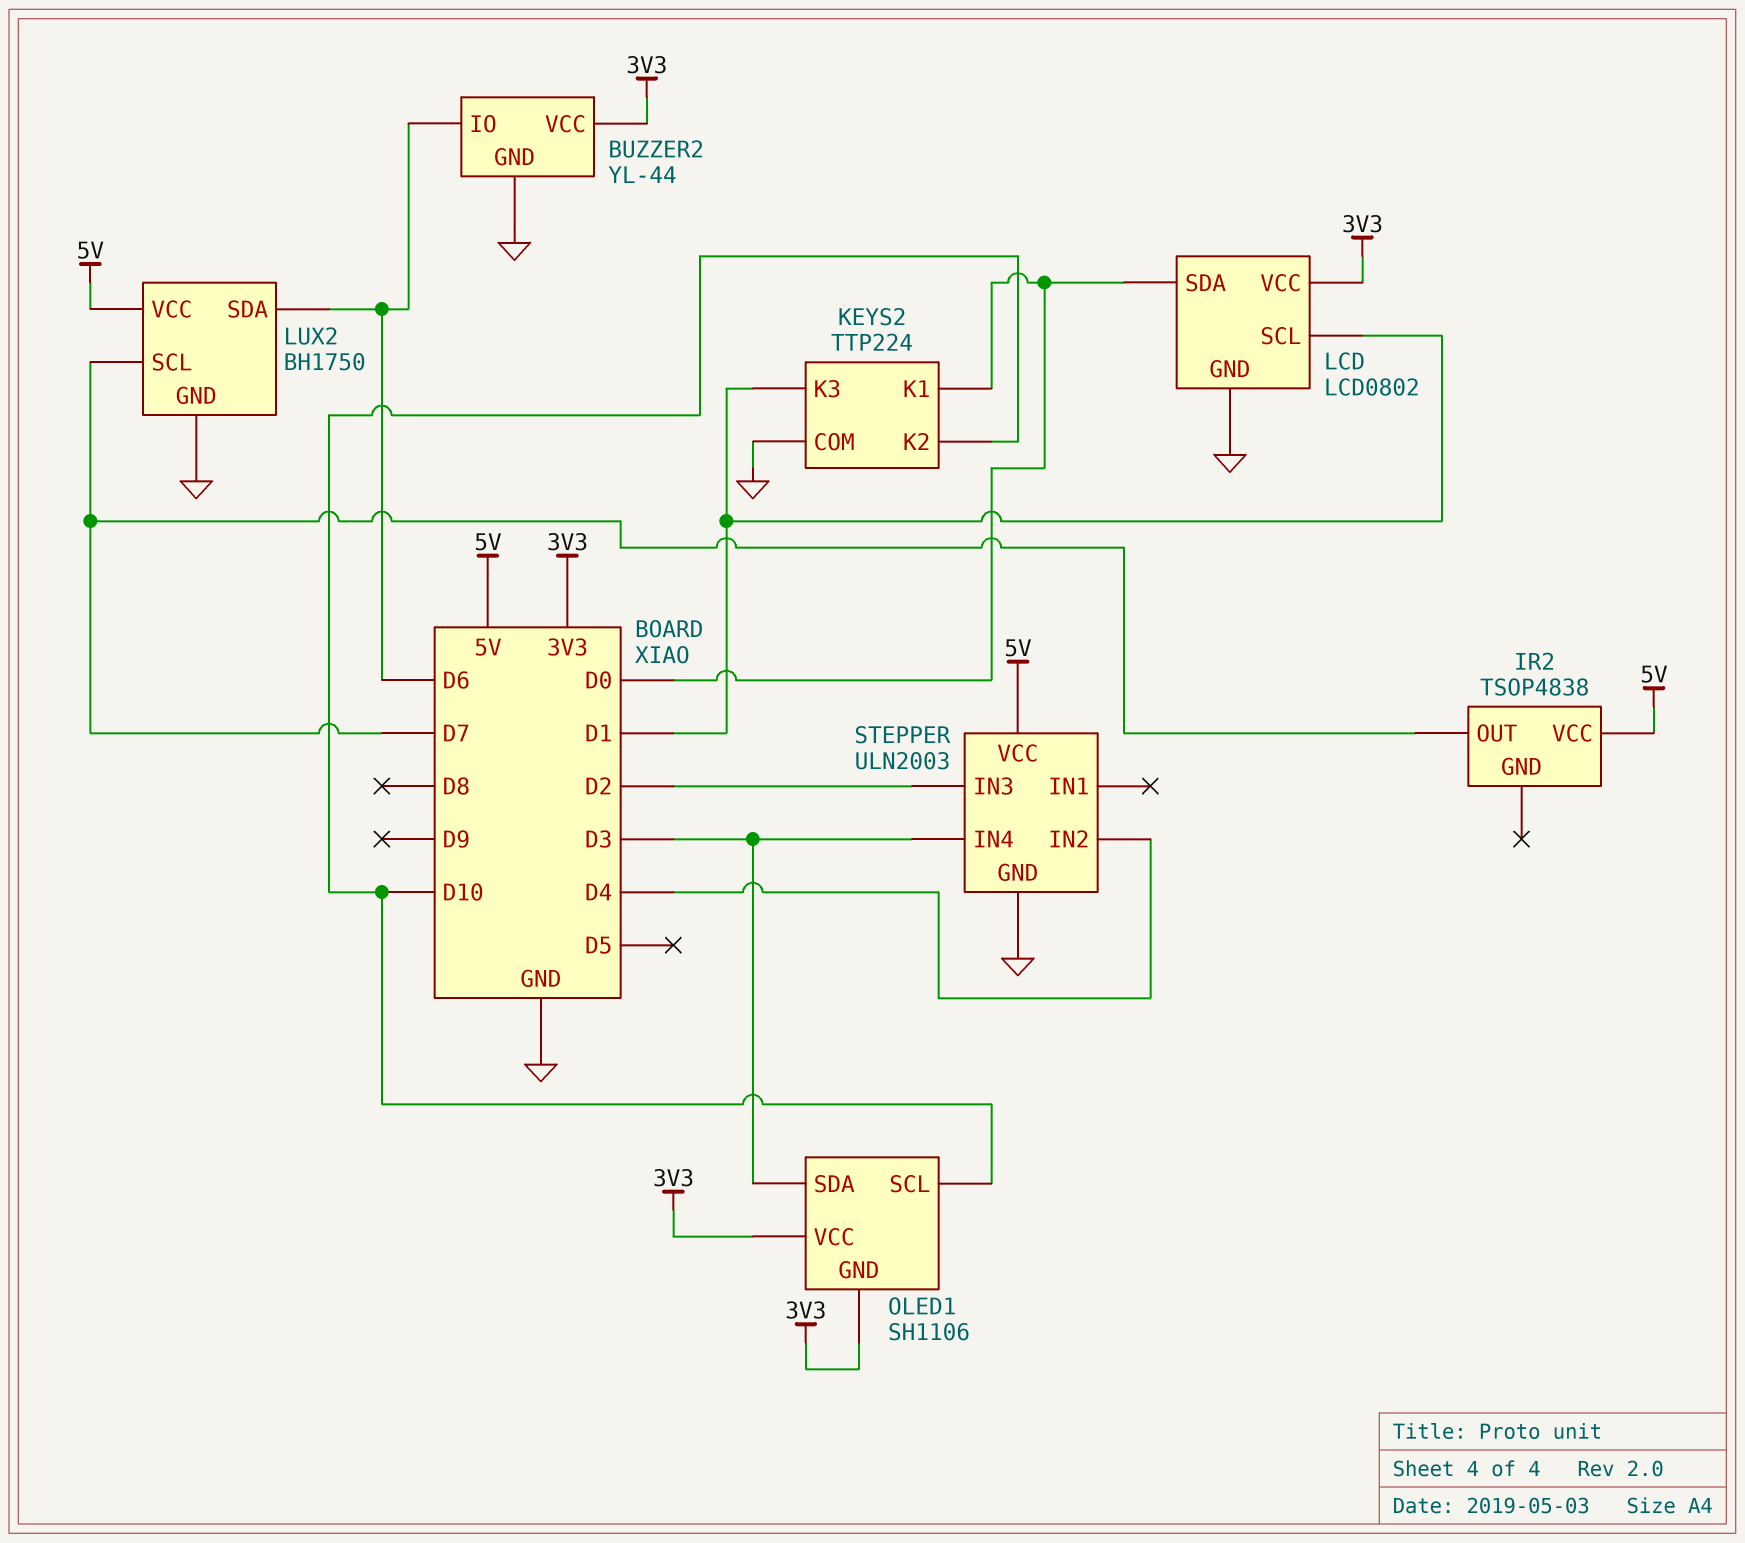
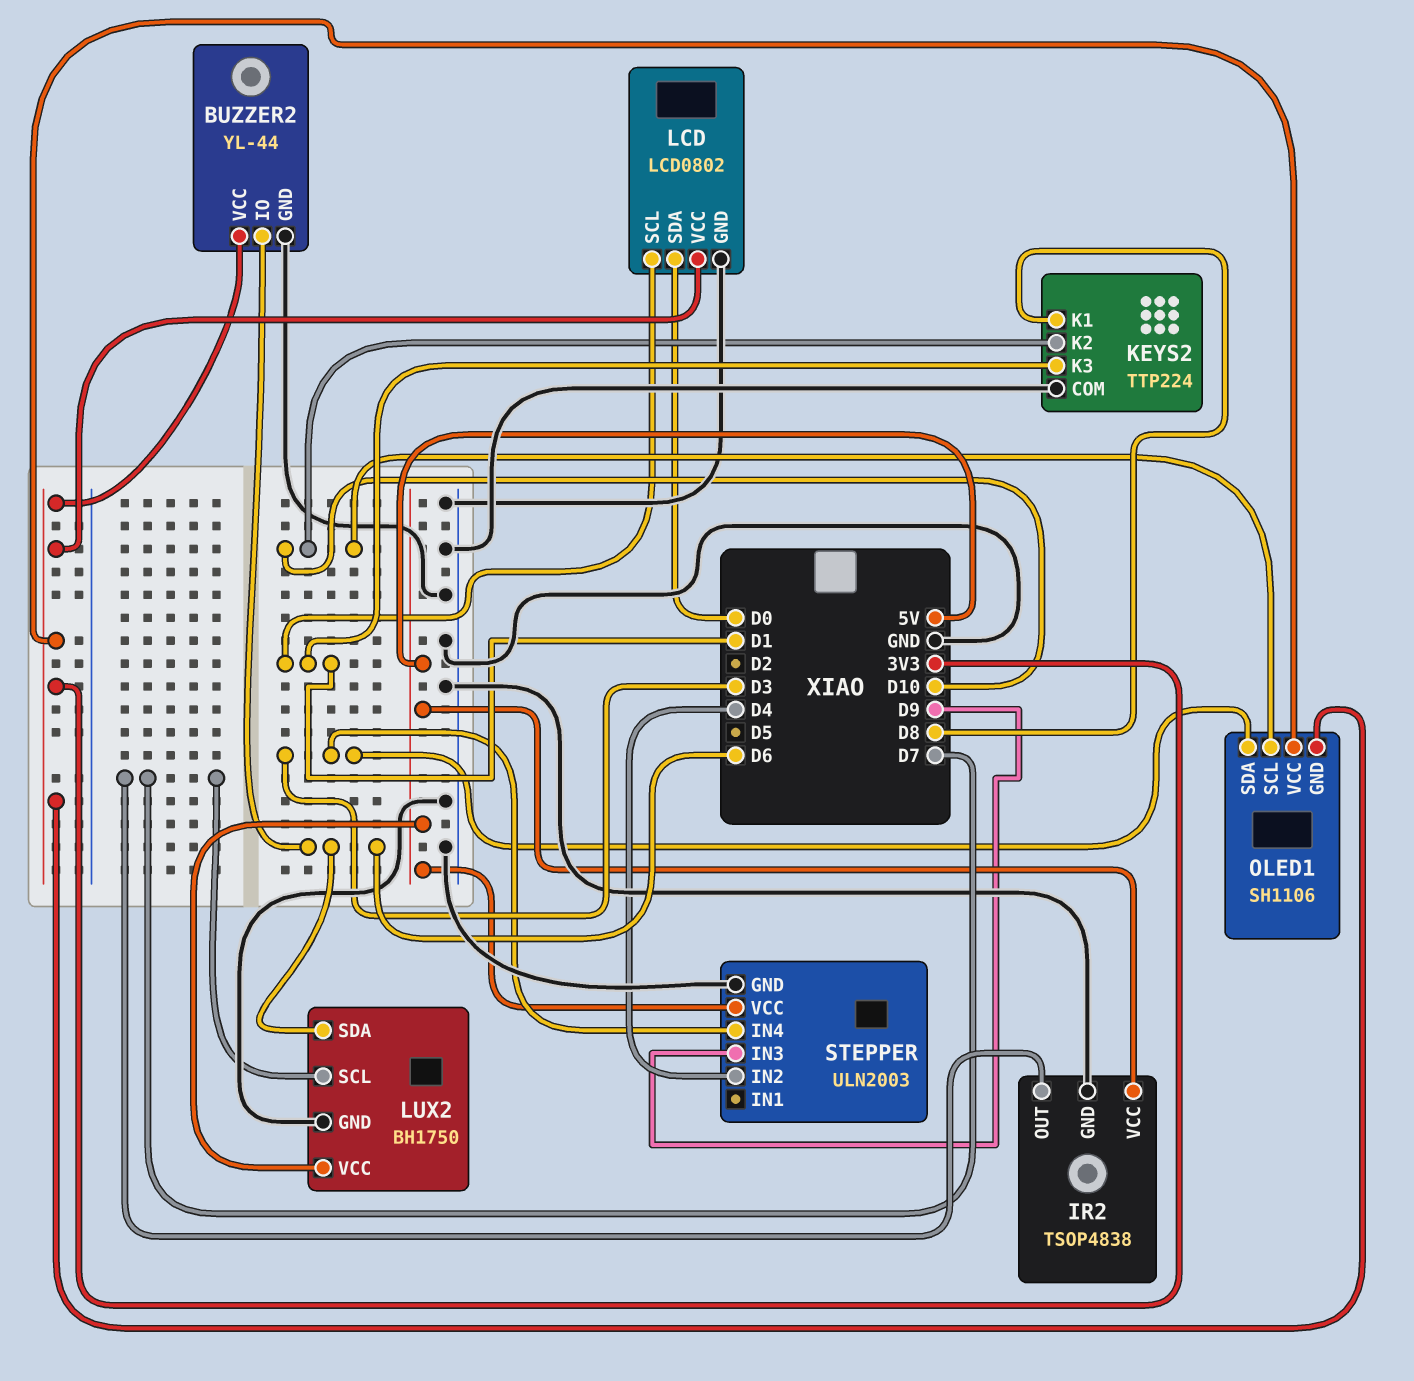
IR2 pin GND: none -> GND
KEYS2 pin K1: D0 -> D8
STEPPER pin IN3: D2 -> D9

